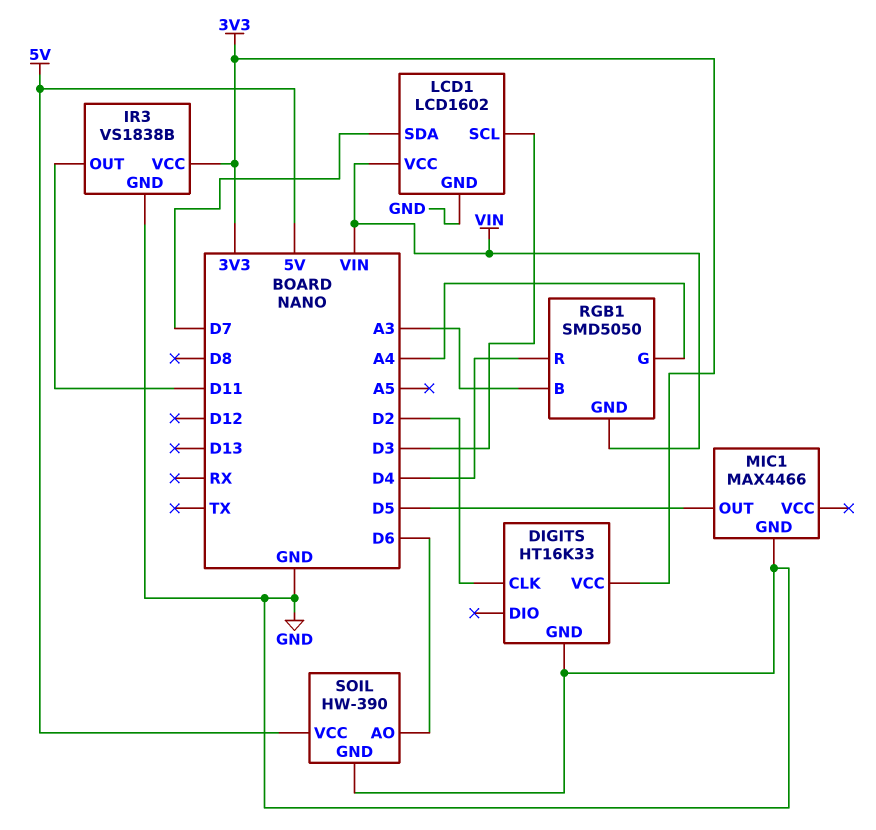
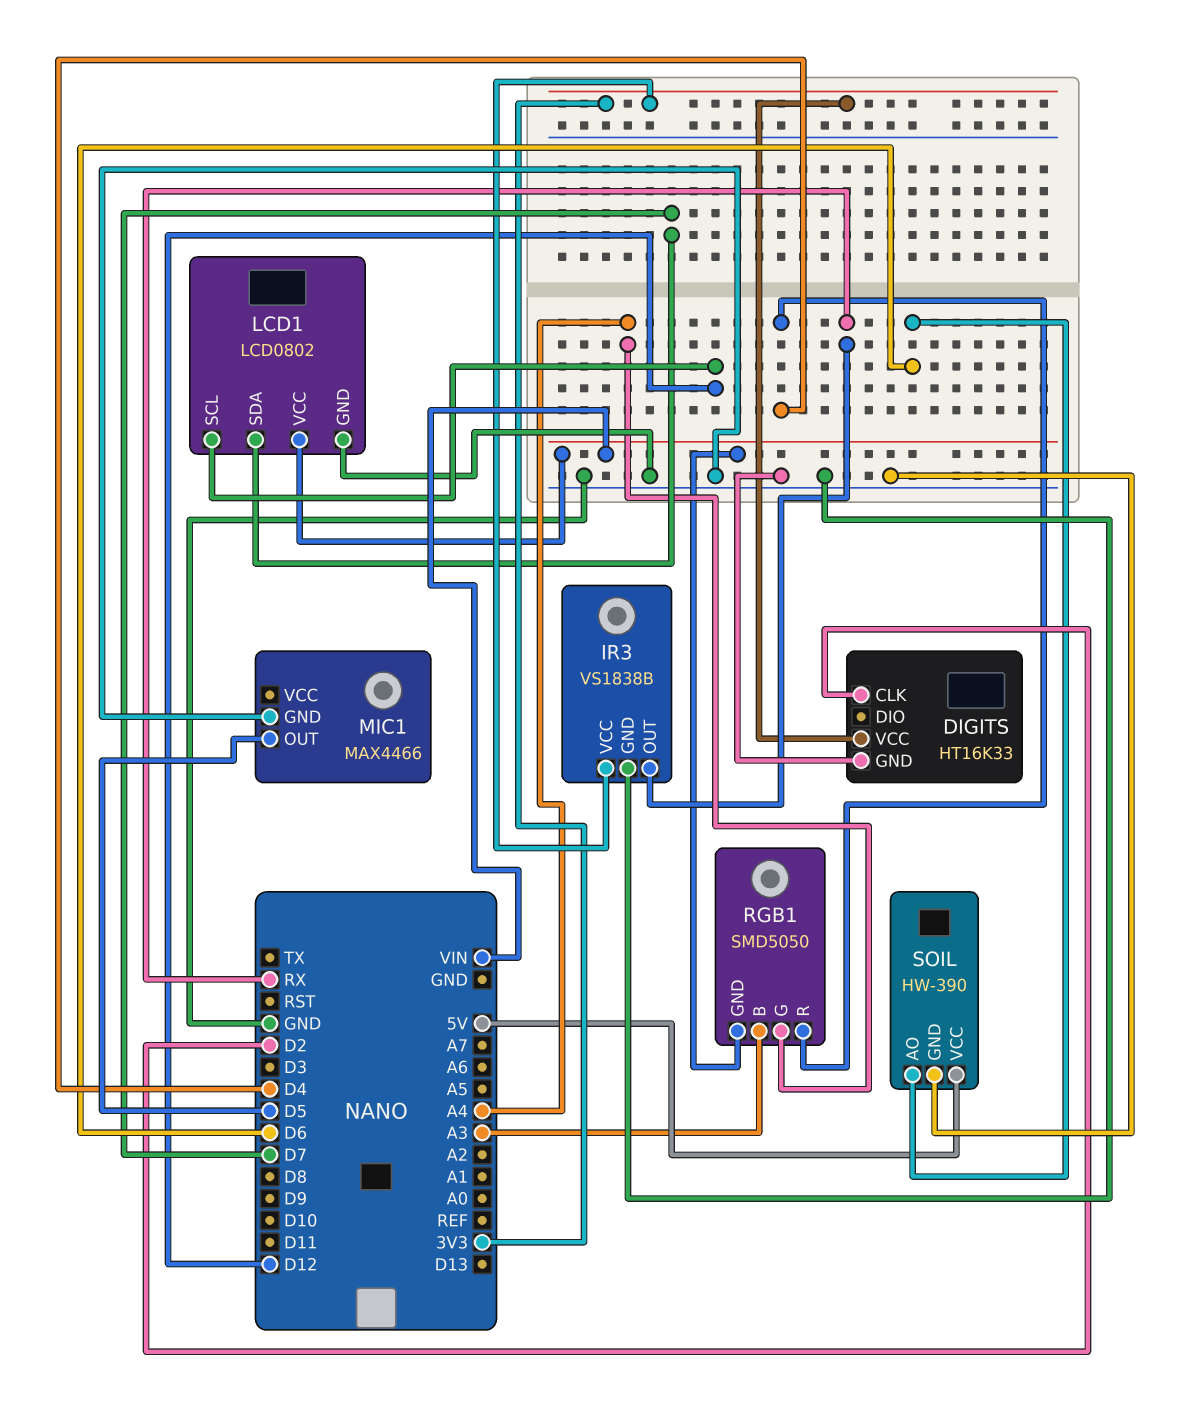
IR3 pin OUT: D11 -> RX
LCD1: LCD1602 -> LCD0802
LCD1 pin SCL: D3 -> D12

